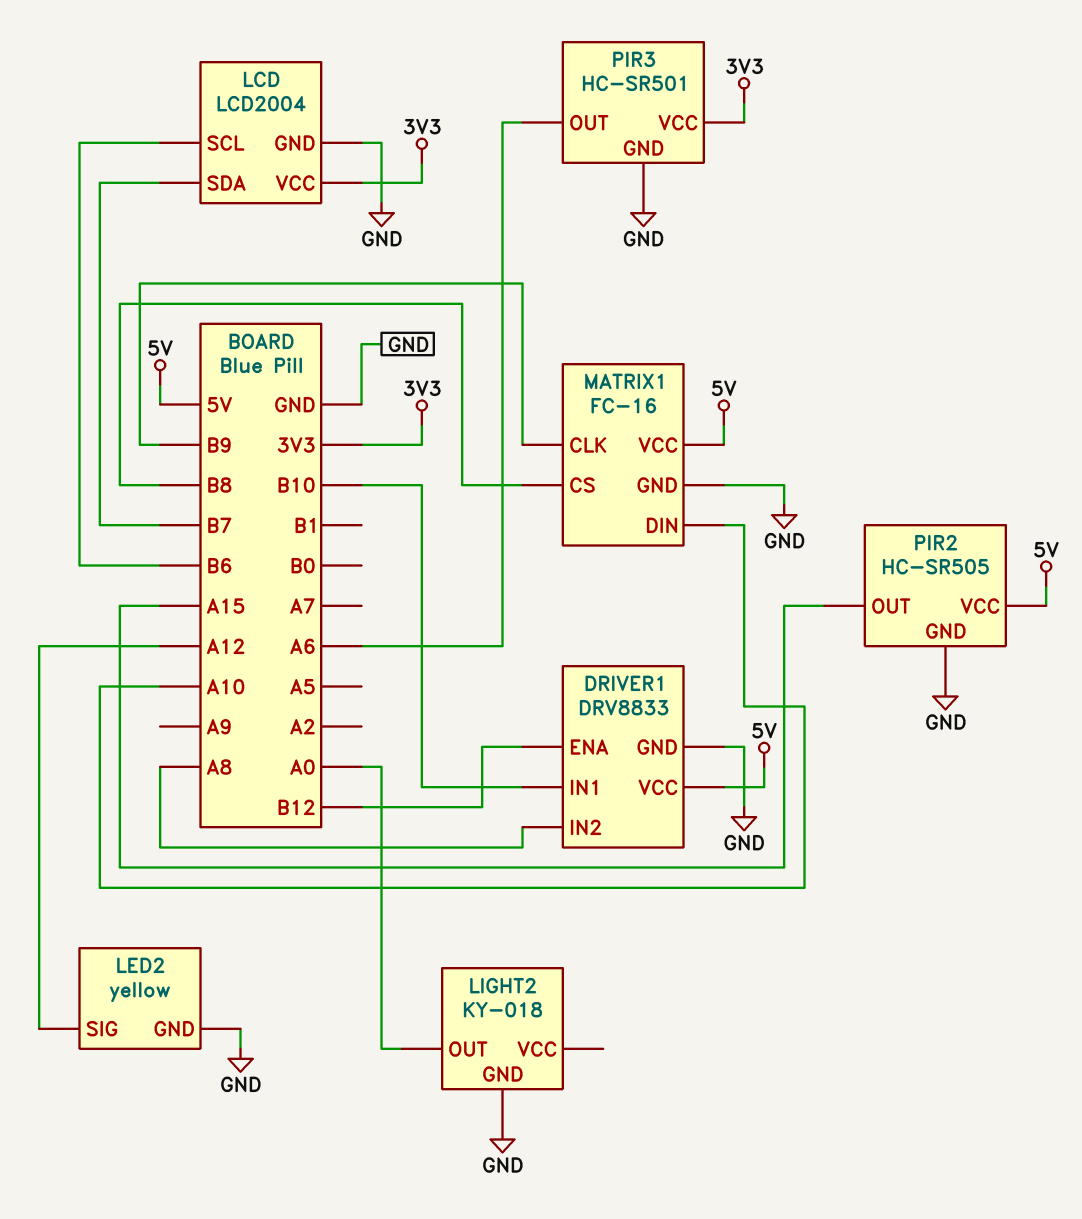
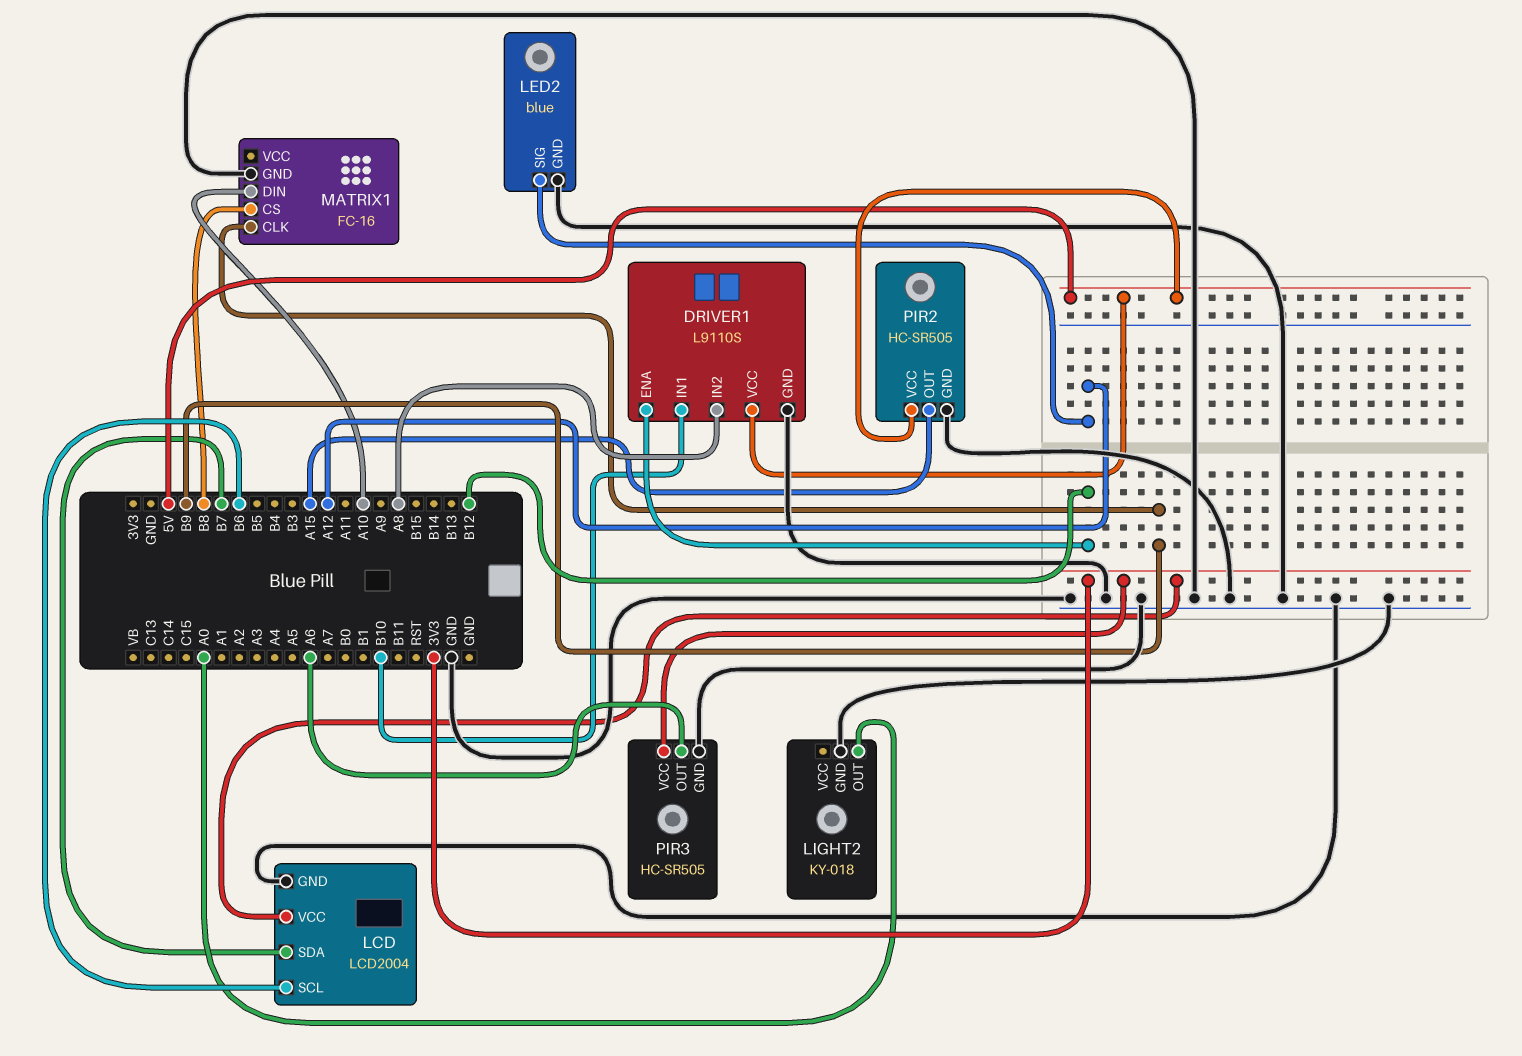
DRIVER1: DRV8833 -> L9110S
LED2: yellow -> blue
MATRIX1 pin VCC: 5V -> none
PIR3: HC-SR501 -> HC-SR505

